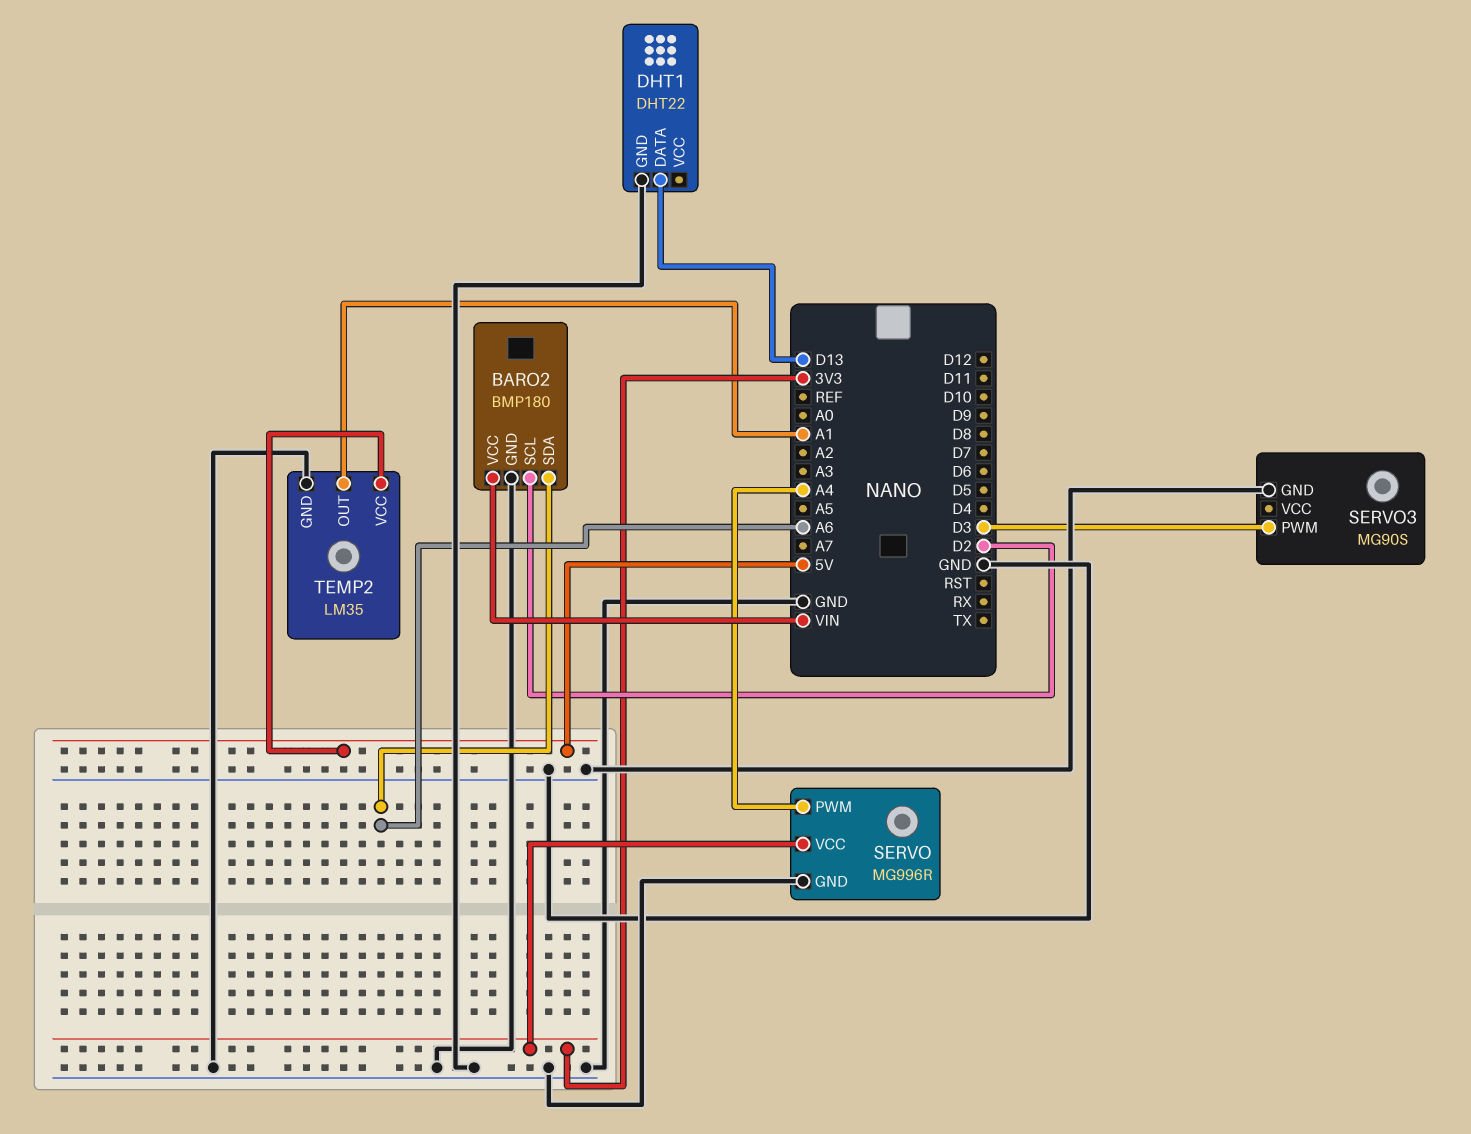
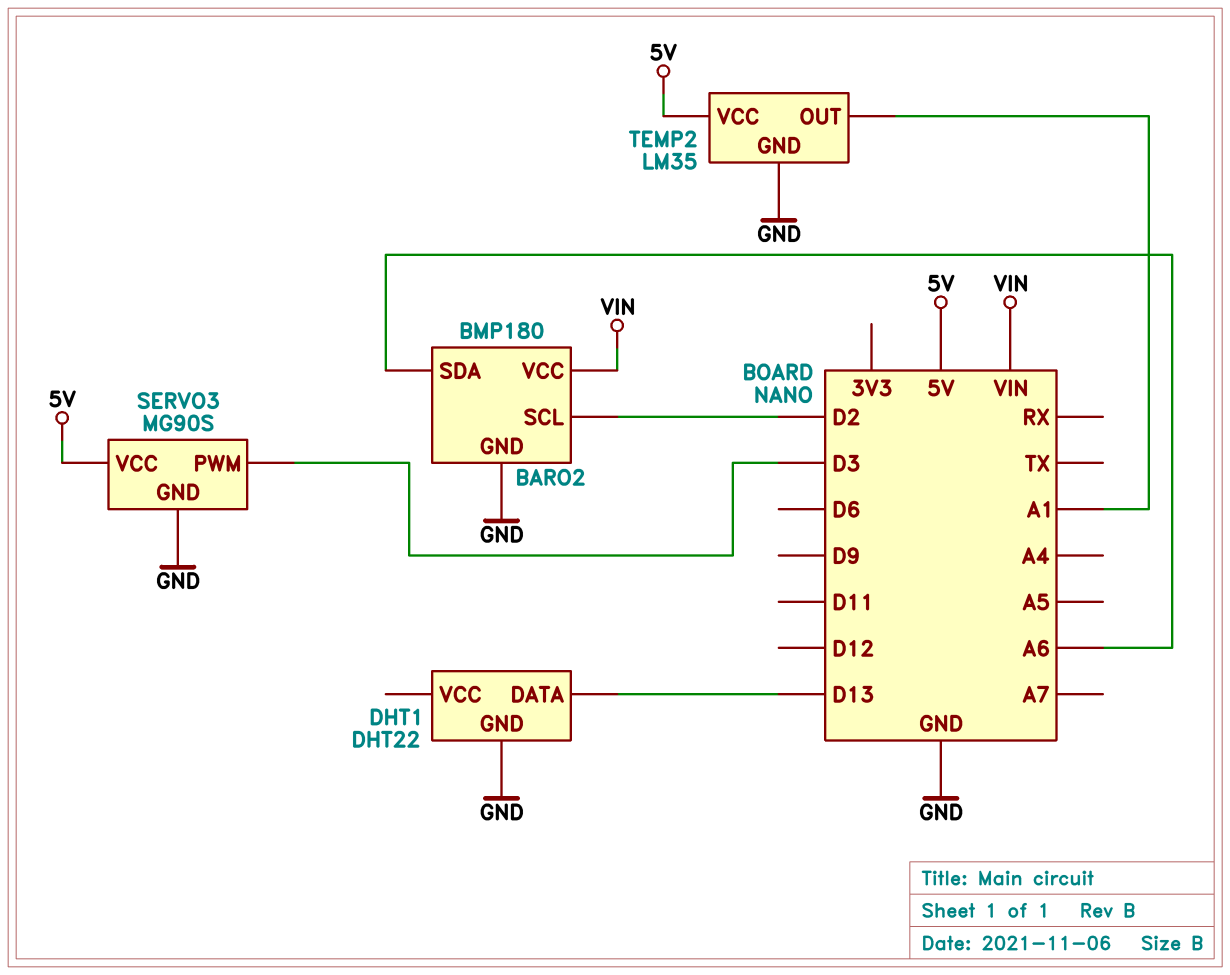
SERVO: MG996R -> none
SERVO pin GND: GND -> none
SERVO pin PWM: A4 -> none
SERVO pin VCC: 3V3 -> none
SERVO3 pin VCC: none -> 5V

